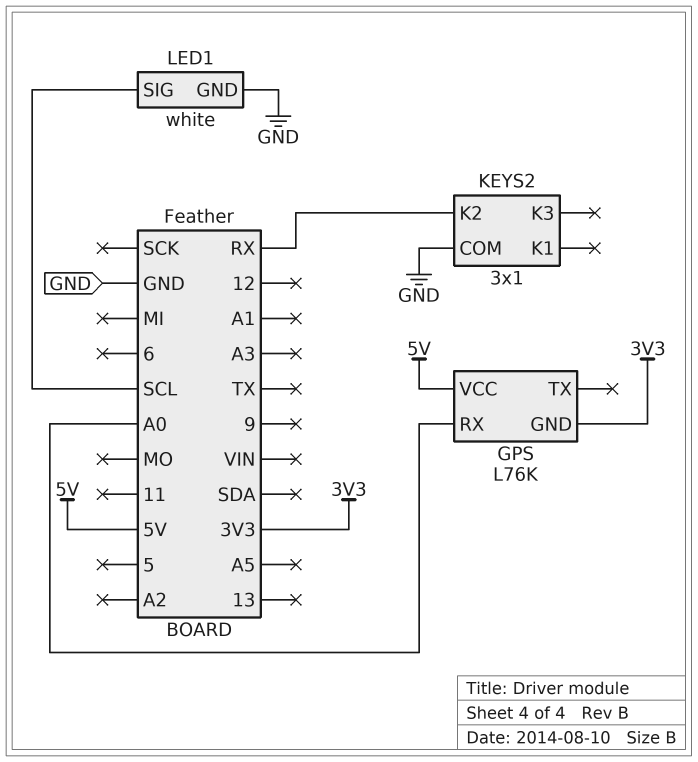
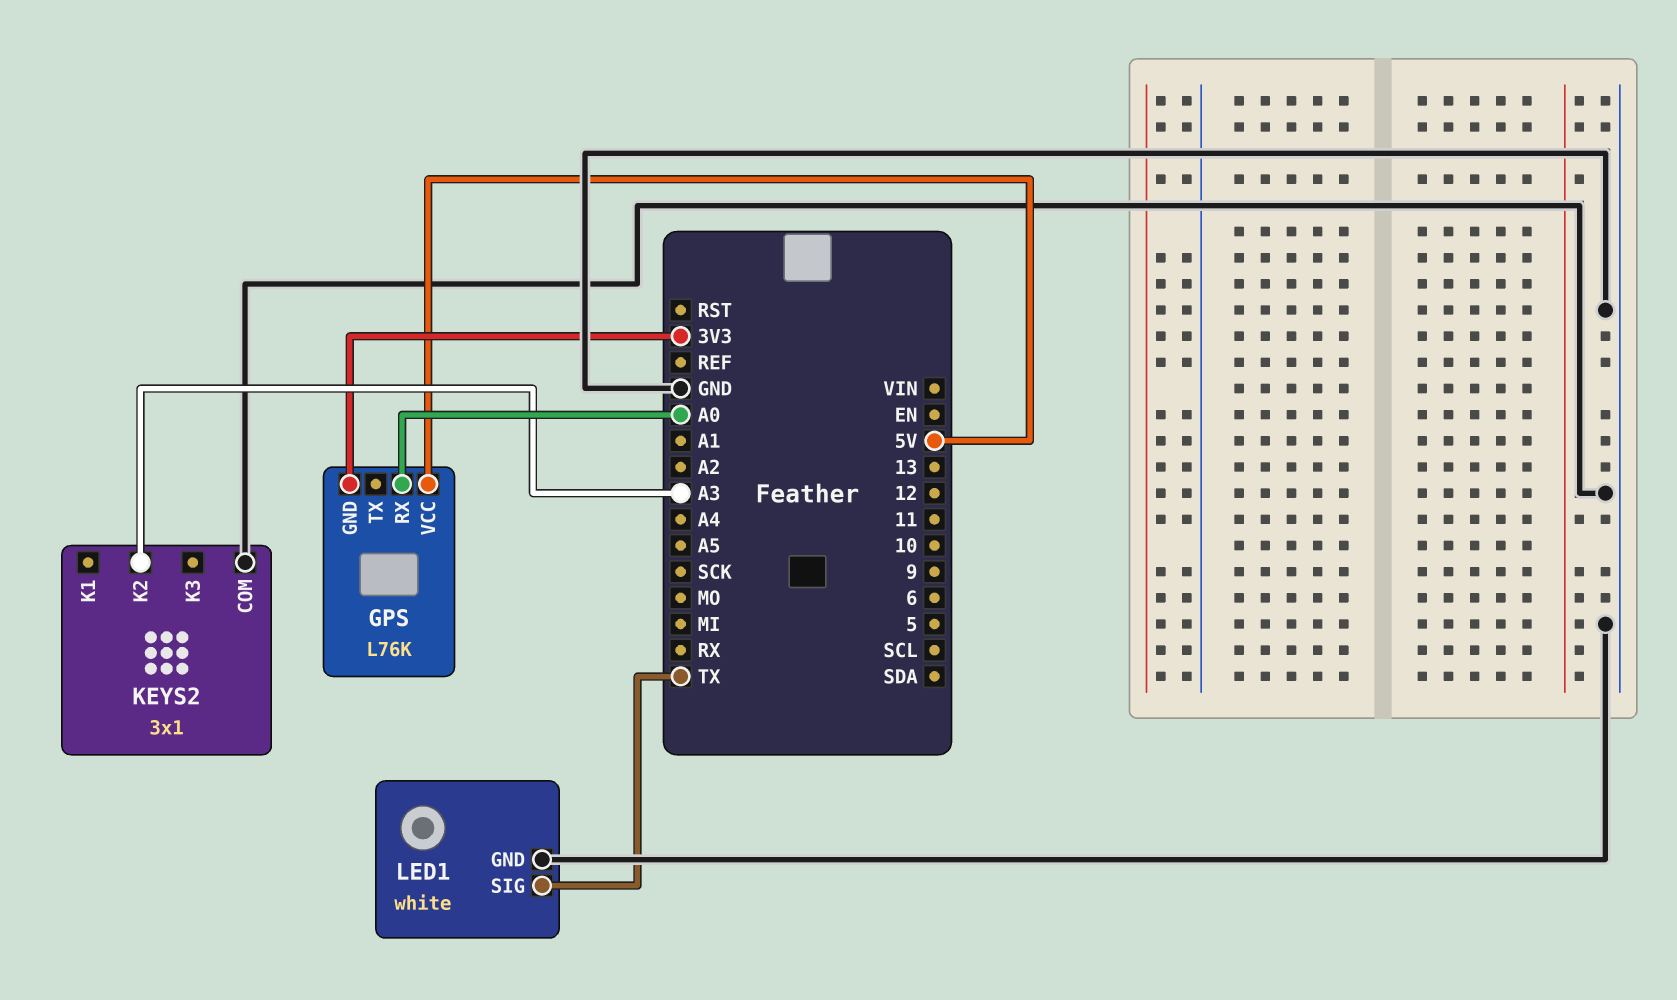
KEYS2 pin K2: RX -> A3
LED1 pin SIG: SCL -> TX

